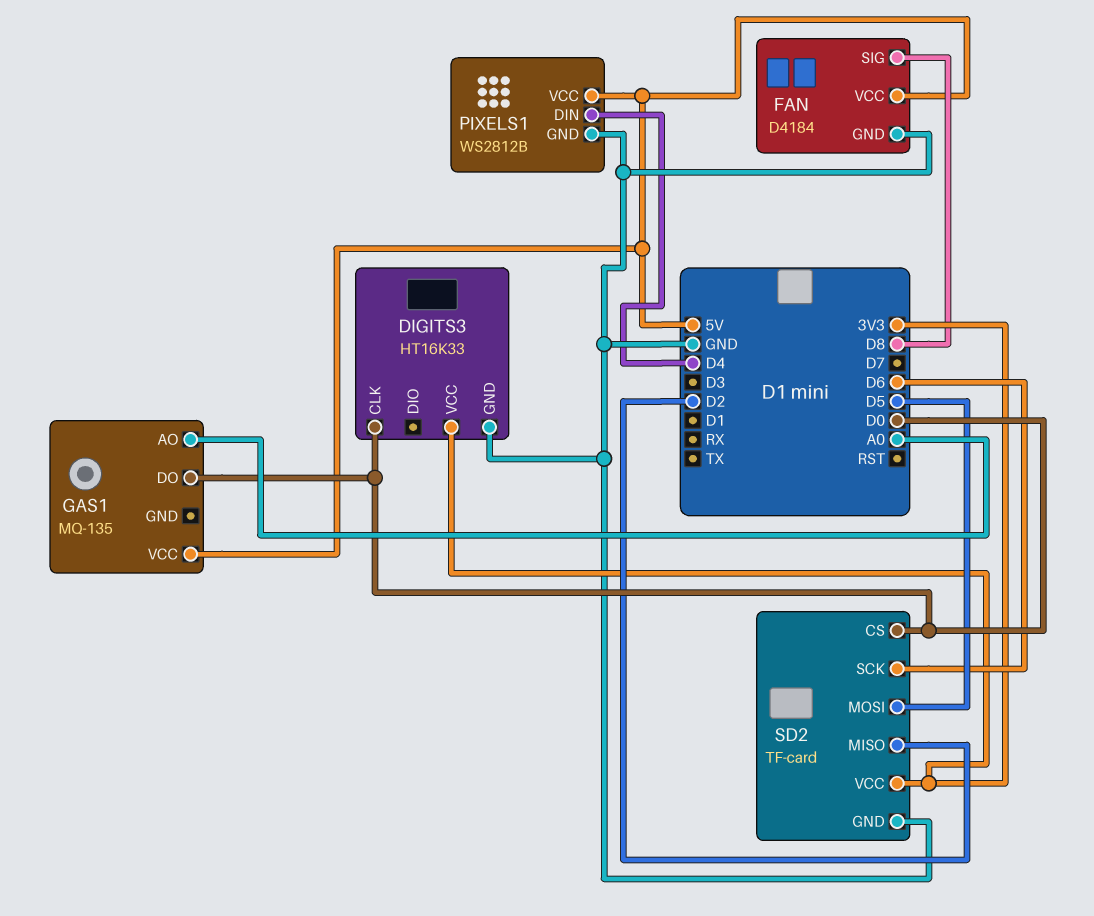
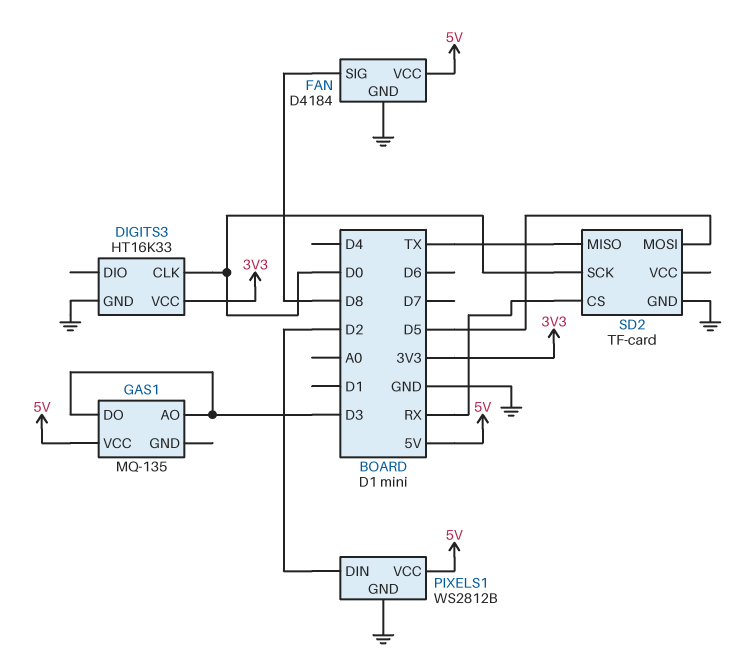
GAS1 pin AO: A0 -> D3
GAS1 pin DO: D0 -> D3
PIXELS1 pin DIN: D4 -> D2
SD2 pin CS: D0 -> RX
SD2 pin MISO: D2 -> TX
SD2 pin SCK: D6 -> D0
SD2 pin VCC: 3V3 -> none

